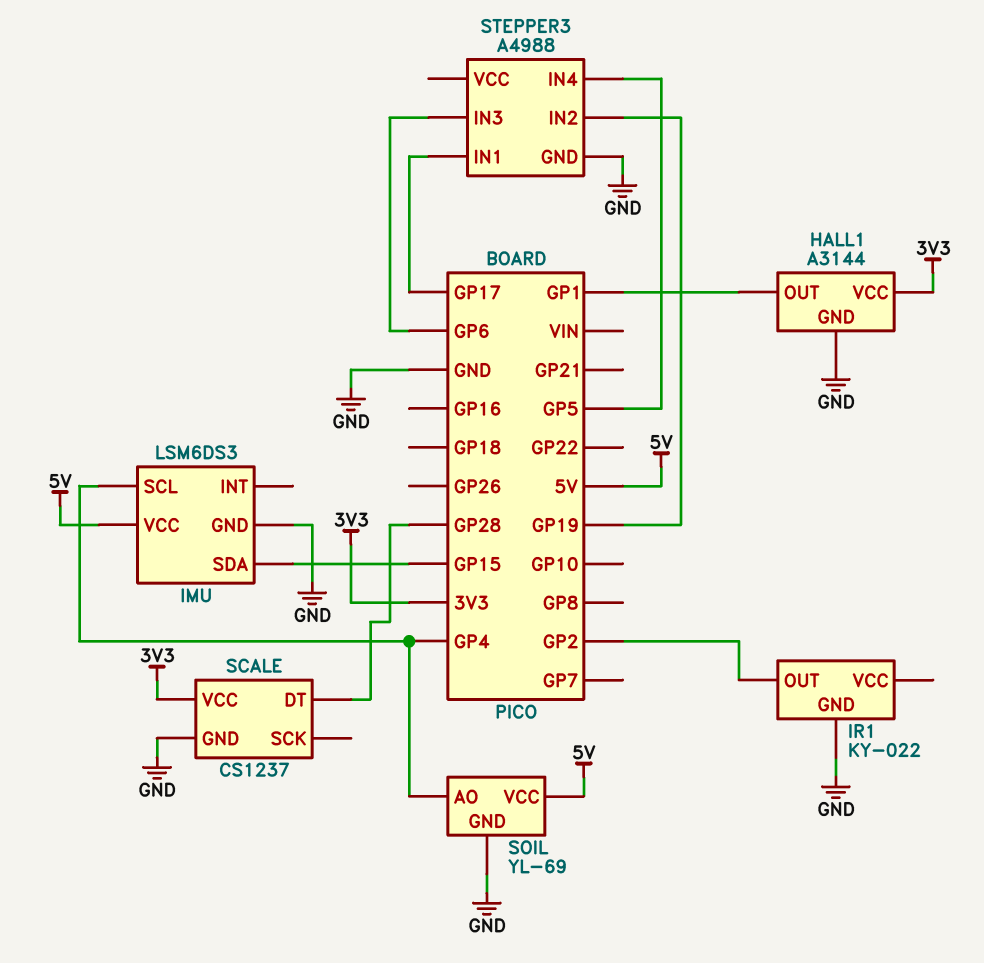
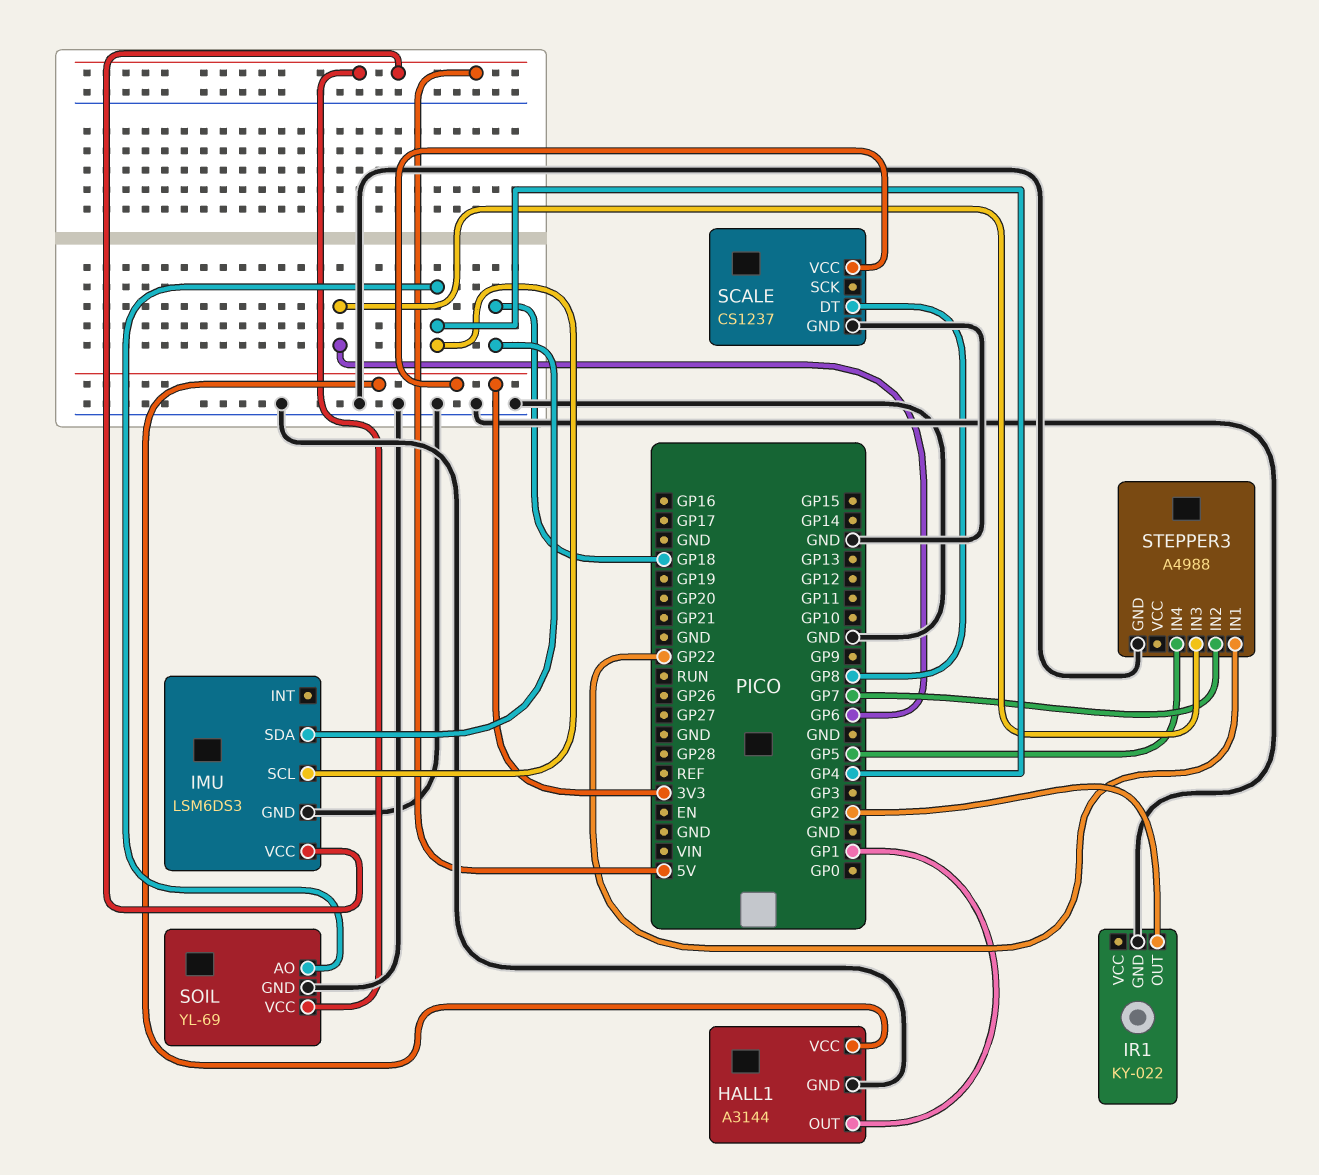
IMU pin SDA: GP15 -> GP18
SCALE pin DT: GP28 -> GP8
STEPPER3 pin IN1: GP17 -> GP22
STEPPER3 pin IN2: GP19 -> GP7

